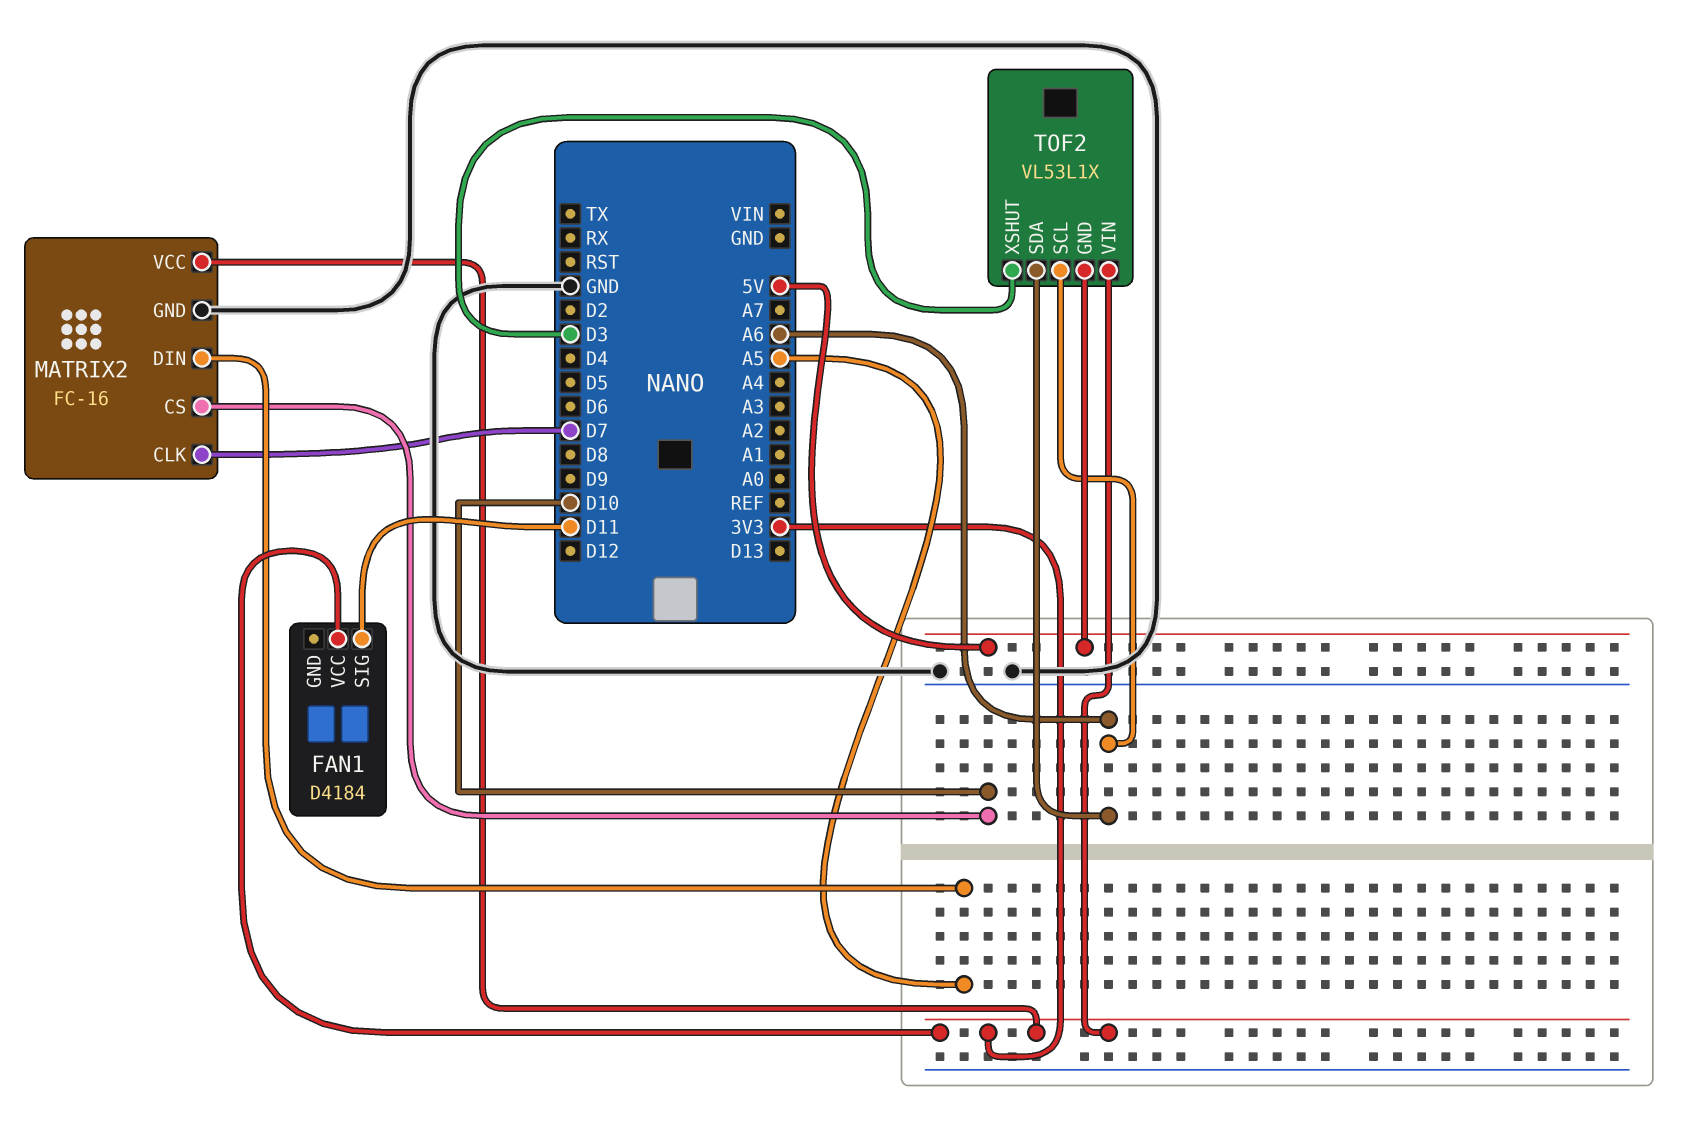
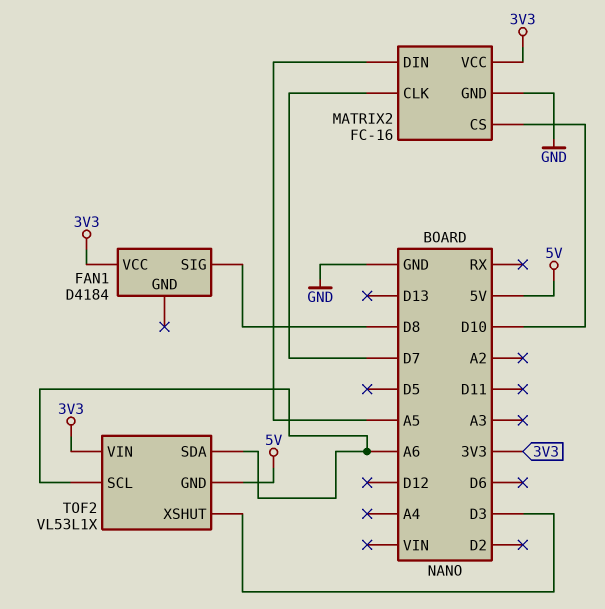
FAN1 pin SIG: D11 -> D8

